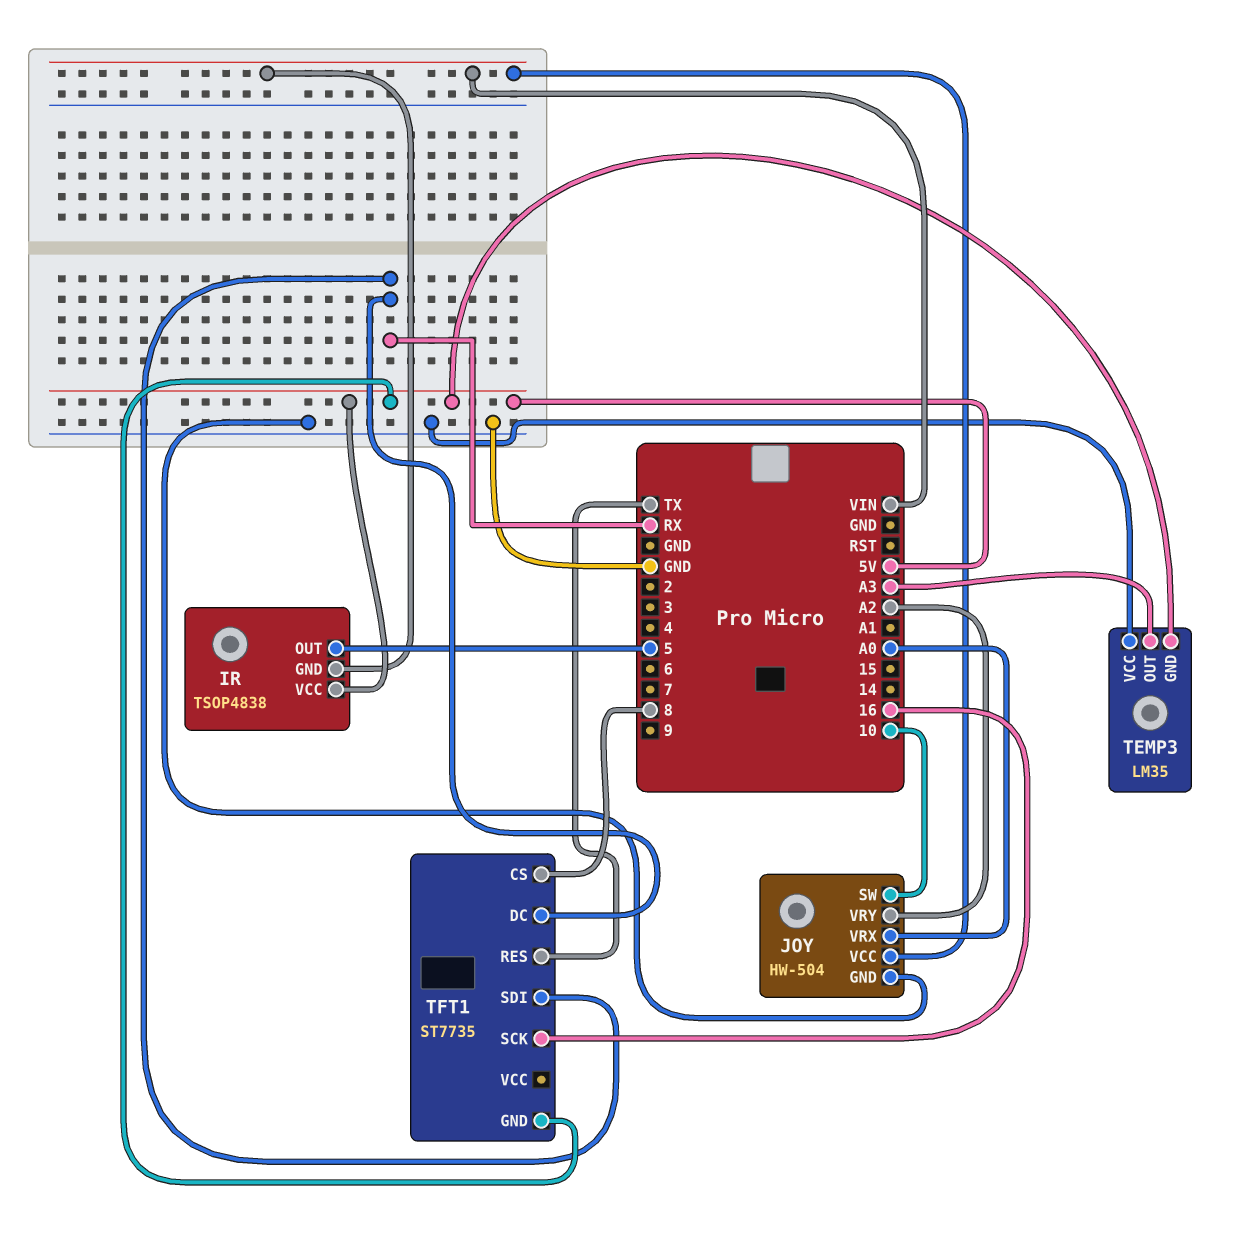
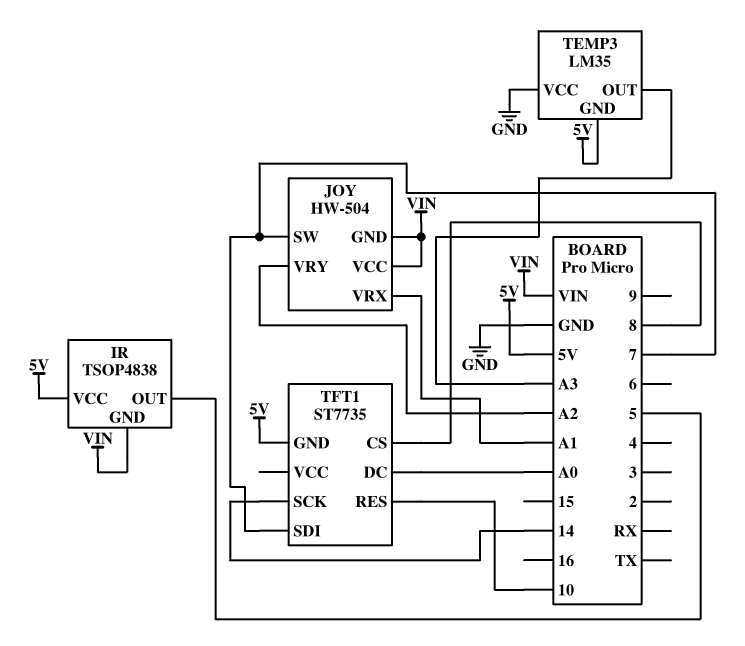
JOY pin GND: GND -> VIN
JOY pin SW: 10 -> 7
JOY pin VRX: A0 -> A1
TFT1 pin DC: RX -> A0
TFT1 pin RES: TX -> 10
TFT1 pin SCK: 16 -> 14
TFT1 pin SDI: RX -> 7

